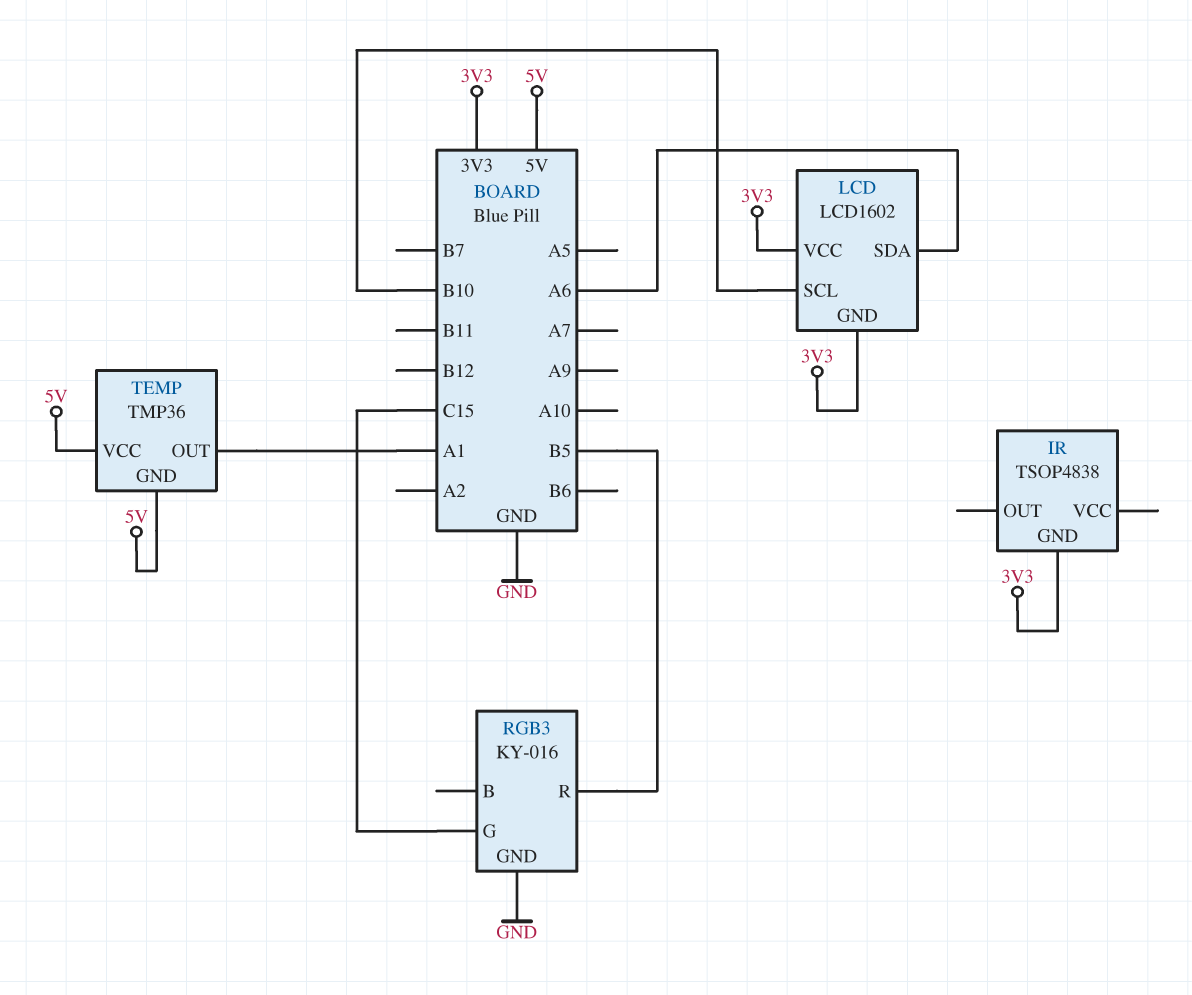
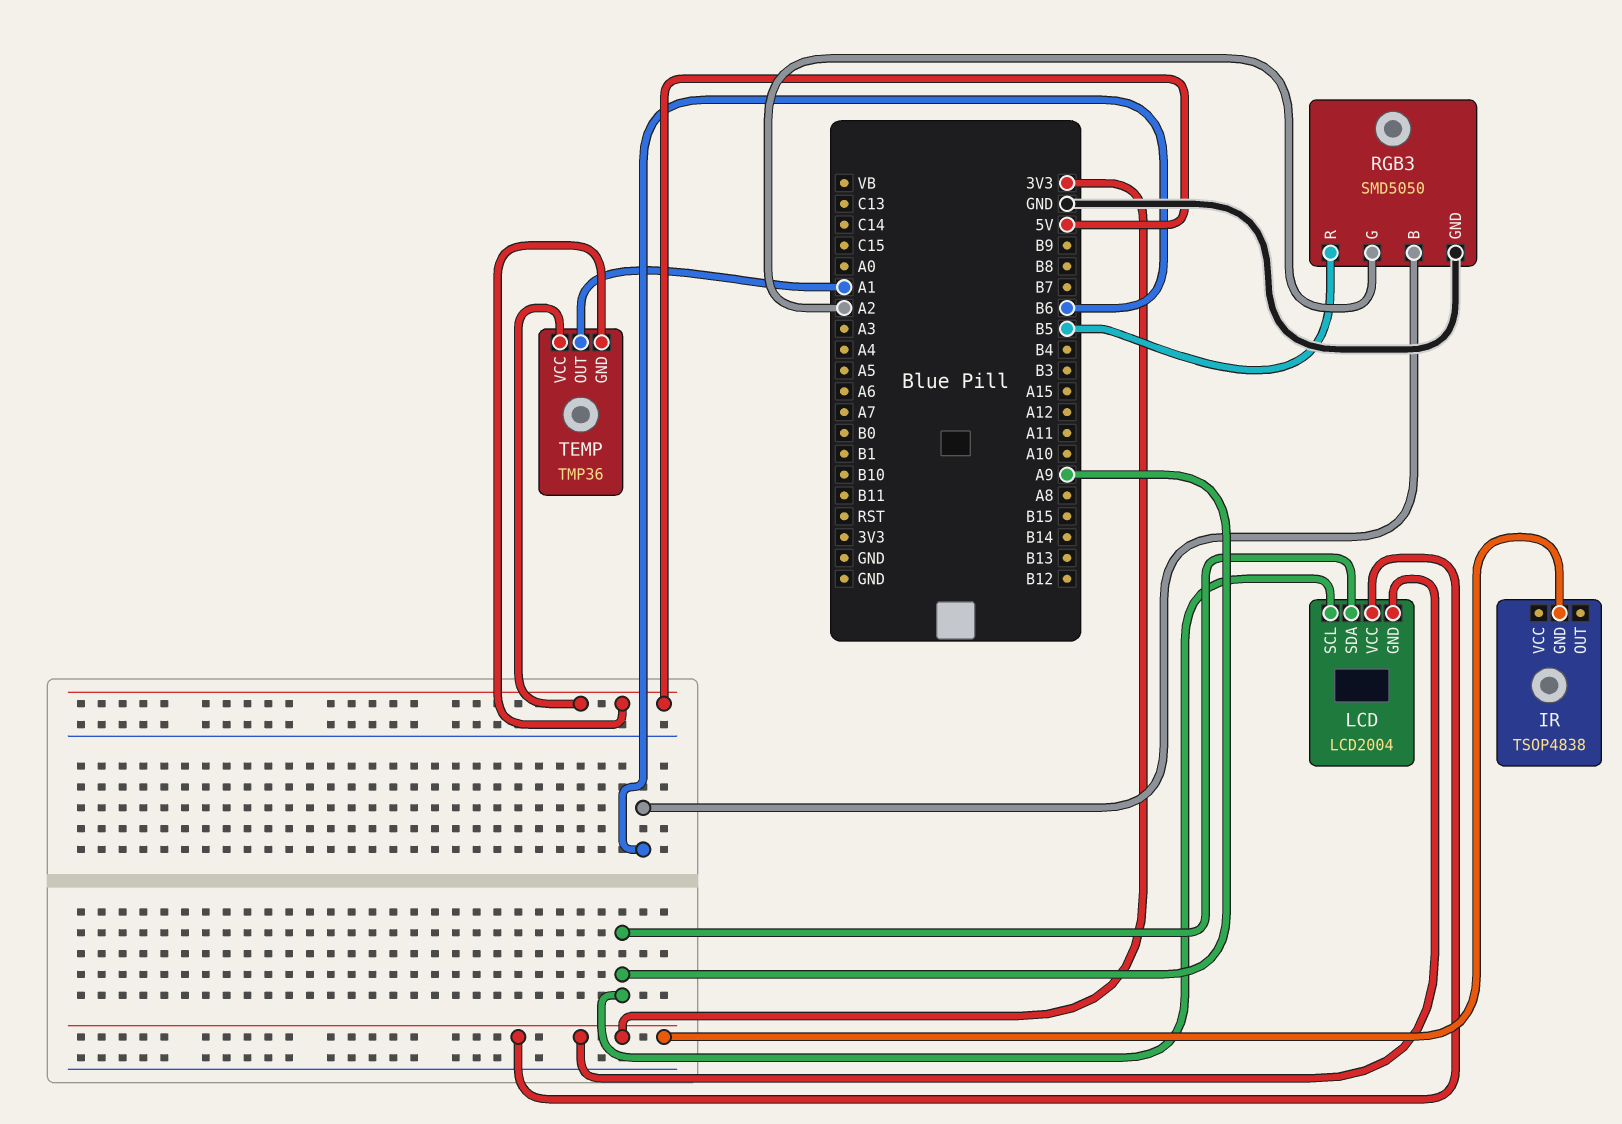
LCD: LCD1602 -> LCD2004
LCD pin SCL: B10 -> A9
LCD pin SDA: A6 -> A9
RGB3: KY-016 -> SMD5050
RGB3 pin B: none -> B6
RGB3 pin G: C15 -> A2

